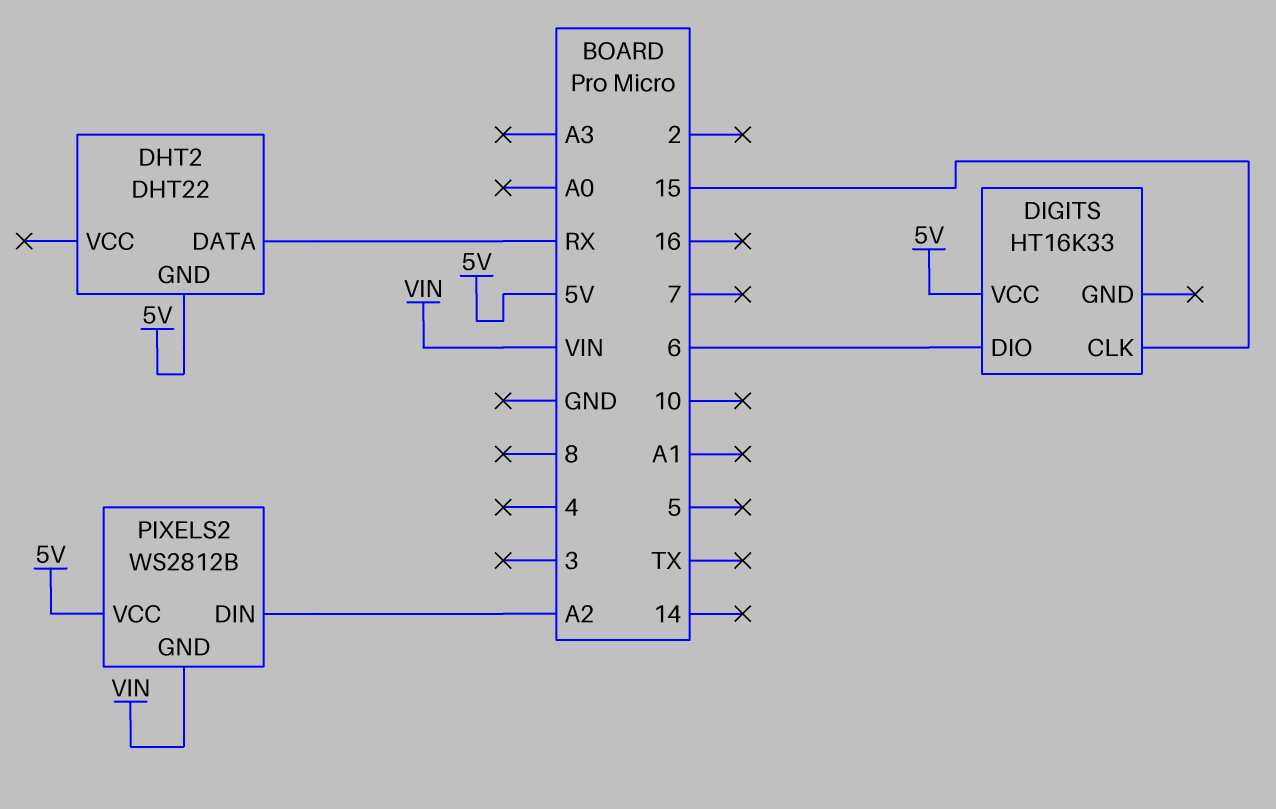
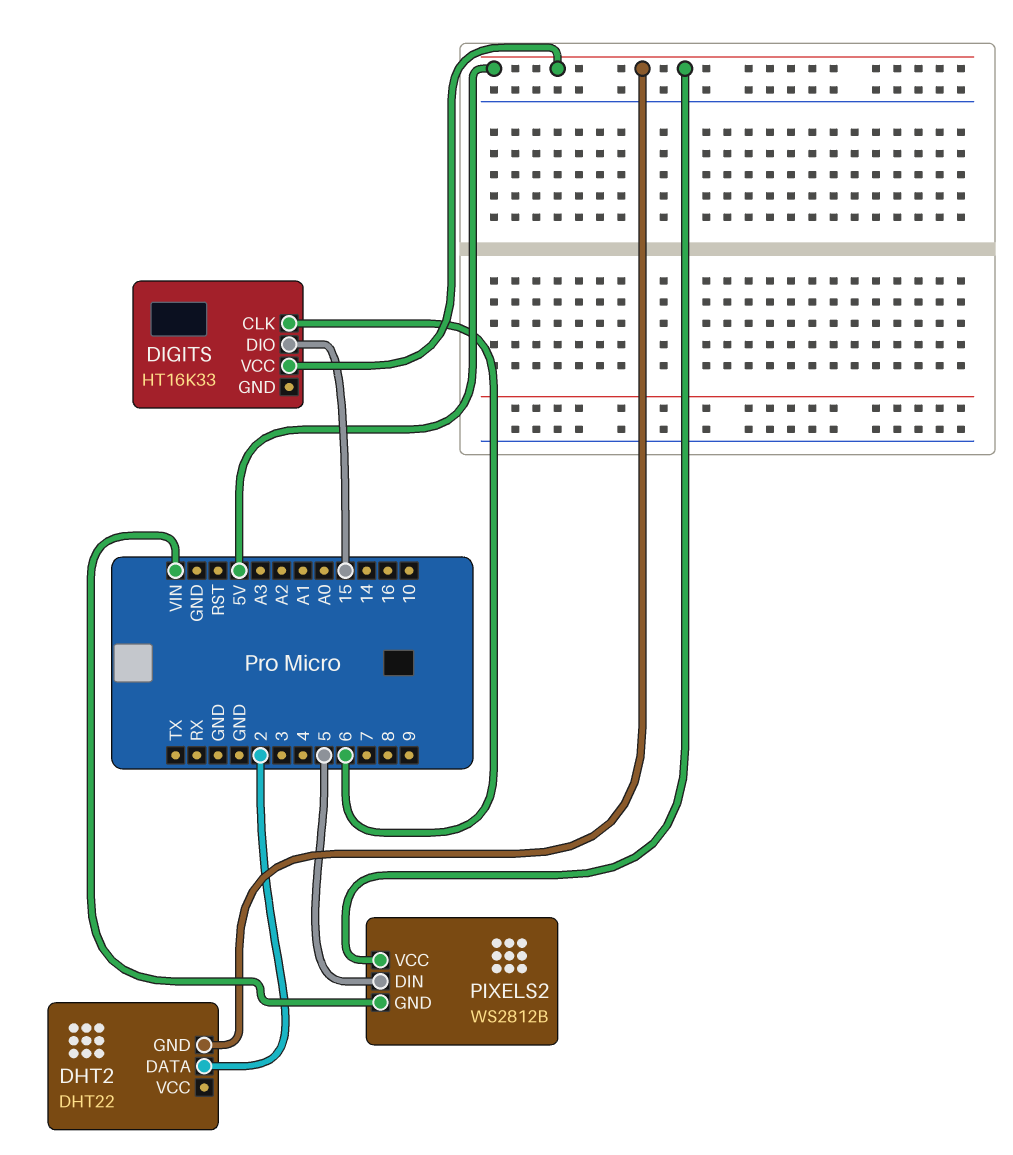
DHT2 pin DATA: RX -> 2
DIGITS pin CLK: 15 -> 6
DIGITS pin DIO: 6 -> 15
PIXELS2 pin DIN: A2 -> 5

